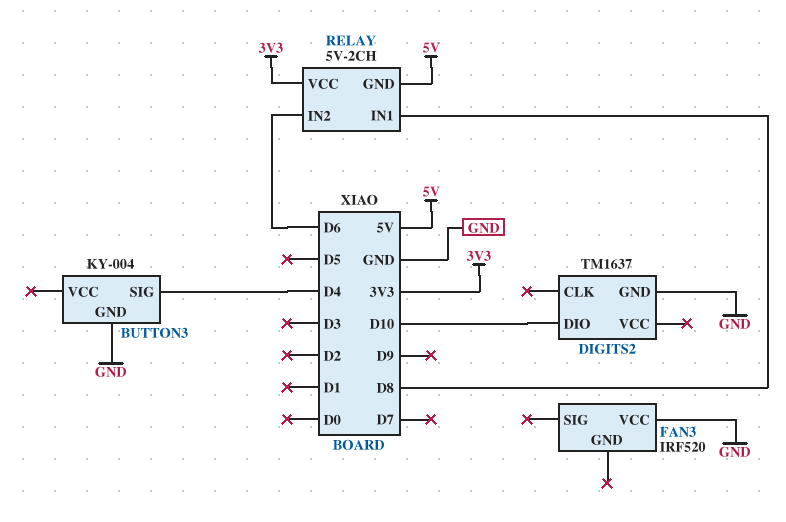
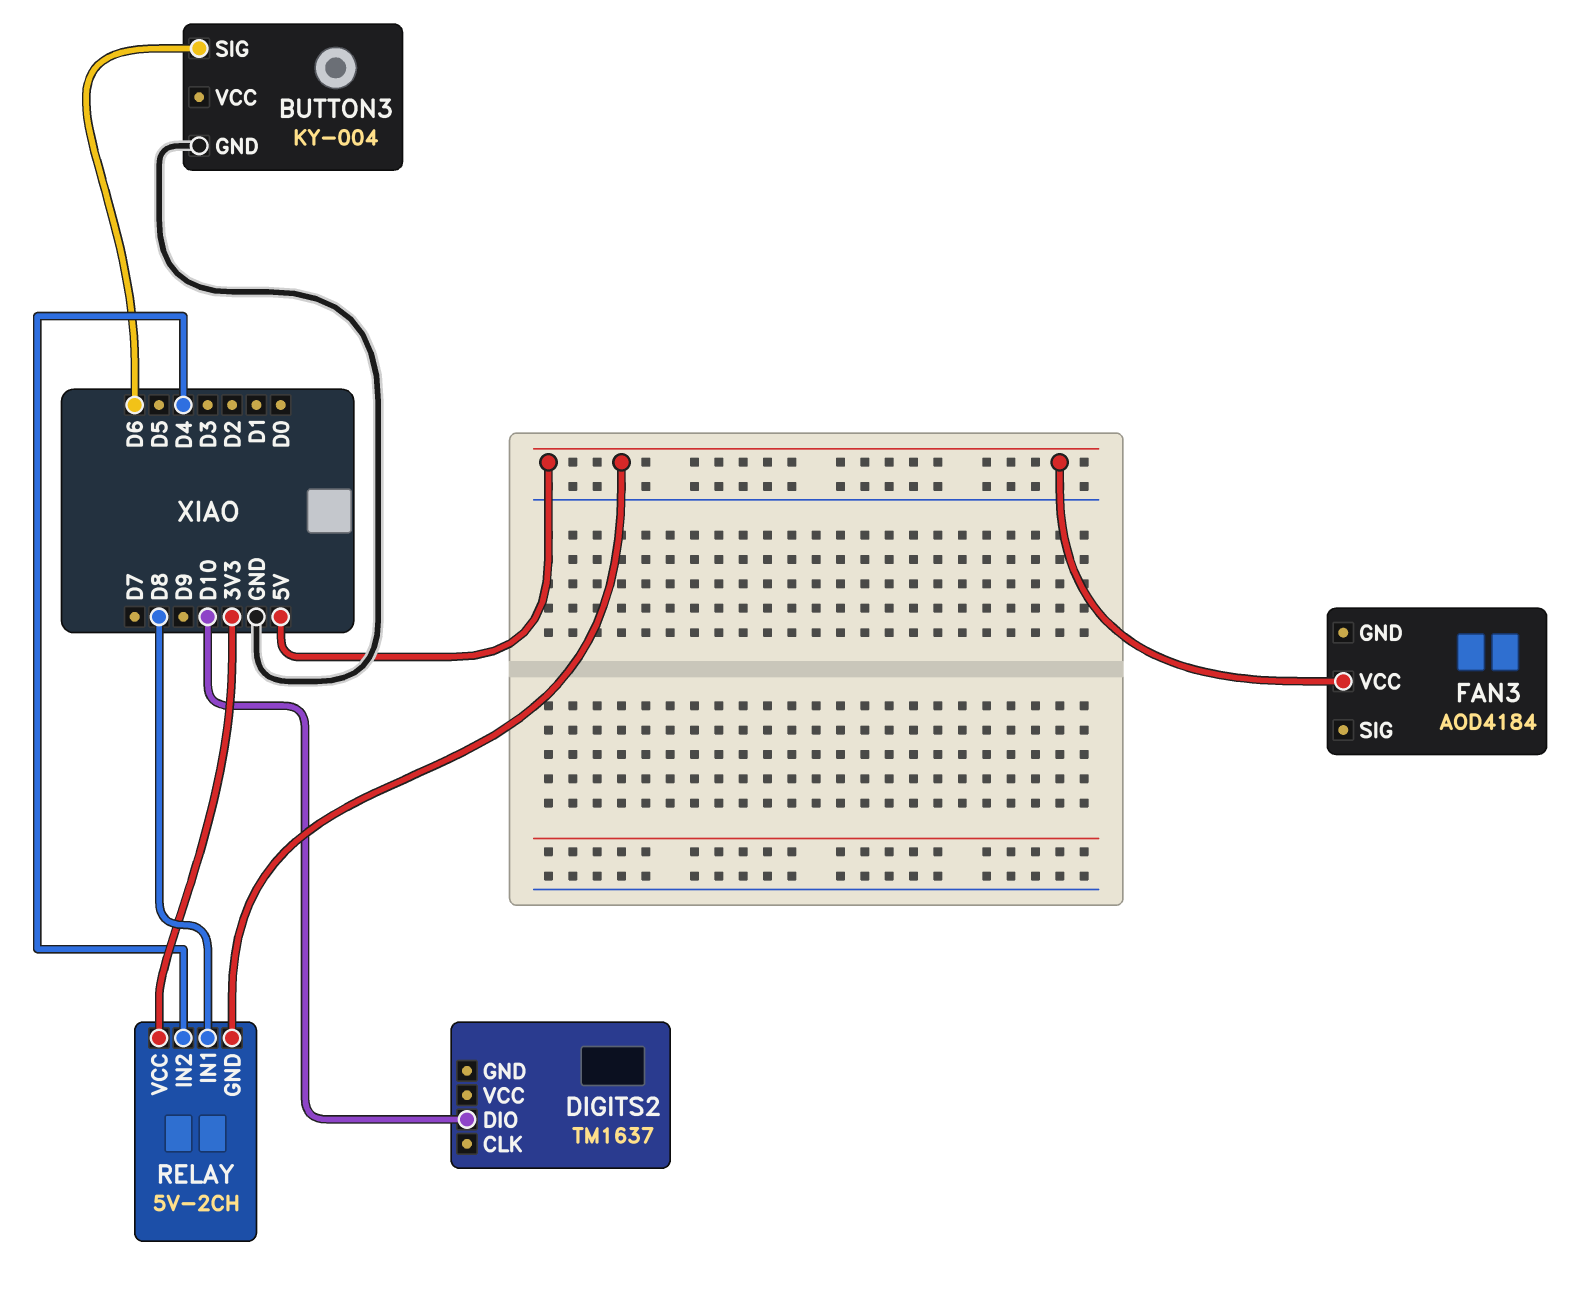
BUTTON3 pin SIG: D4 -> D6
DIGITS2 pin GND: GND -> none
FAN3: IRF520 -> AOD4184
FAN3 pin VCC: GND -> 5V
RELAY pin IN2: D6 -> D4

